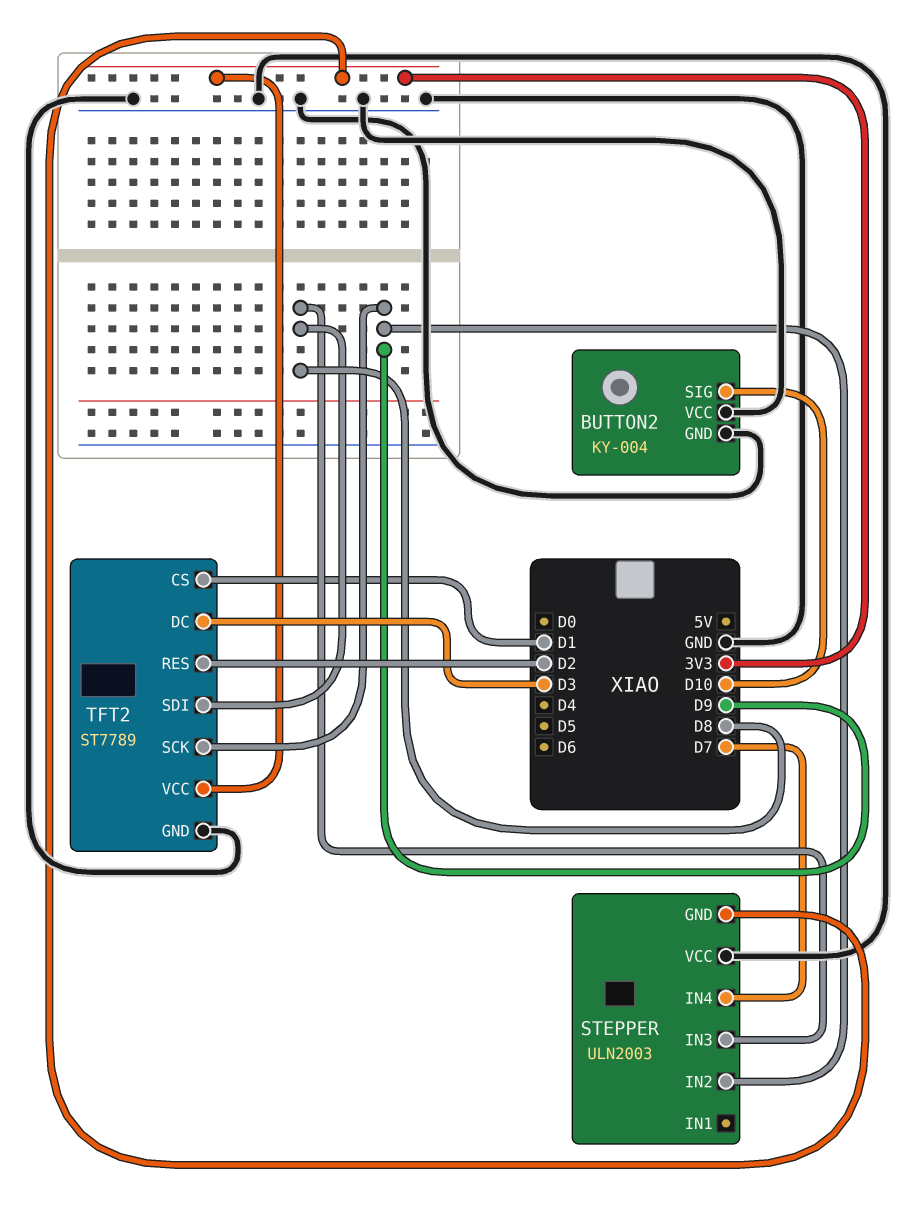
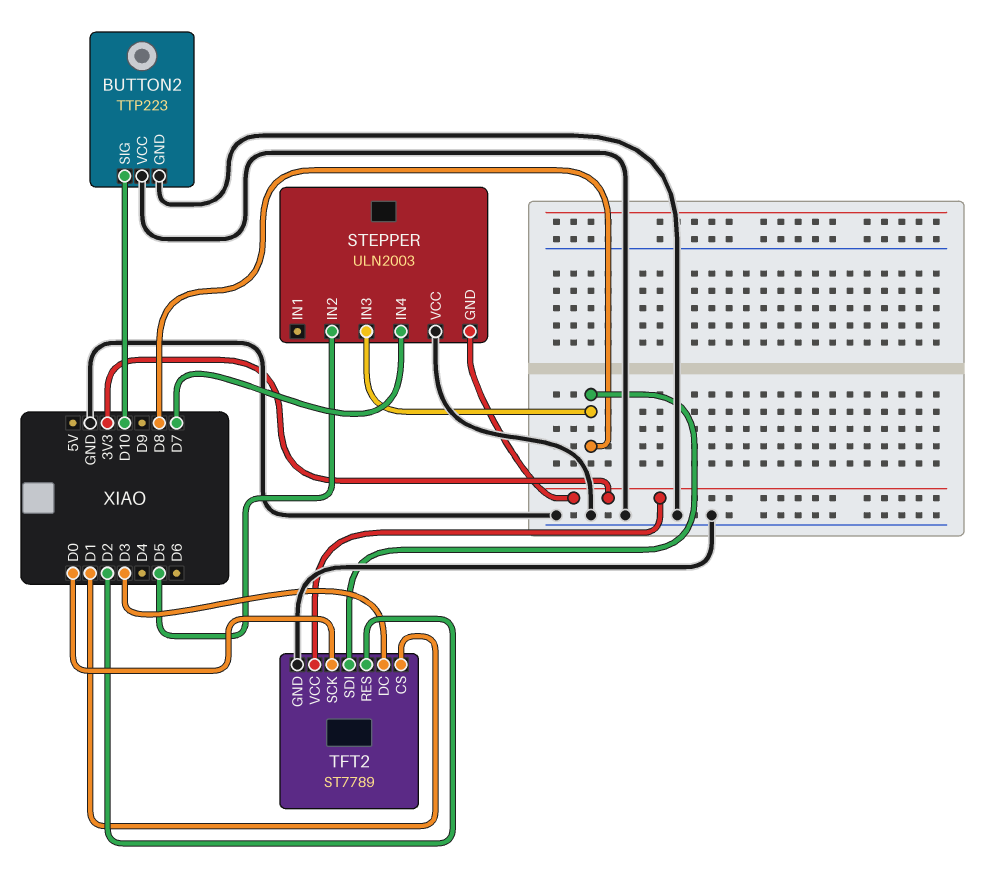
BUTTON2: KY-004 -> TTP223
STEPPER pin IN2: D9 -> D5
TFT2 pin SCK: D9 -> D0

